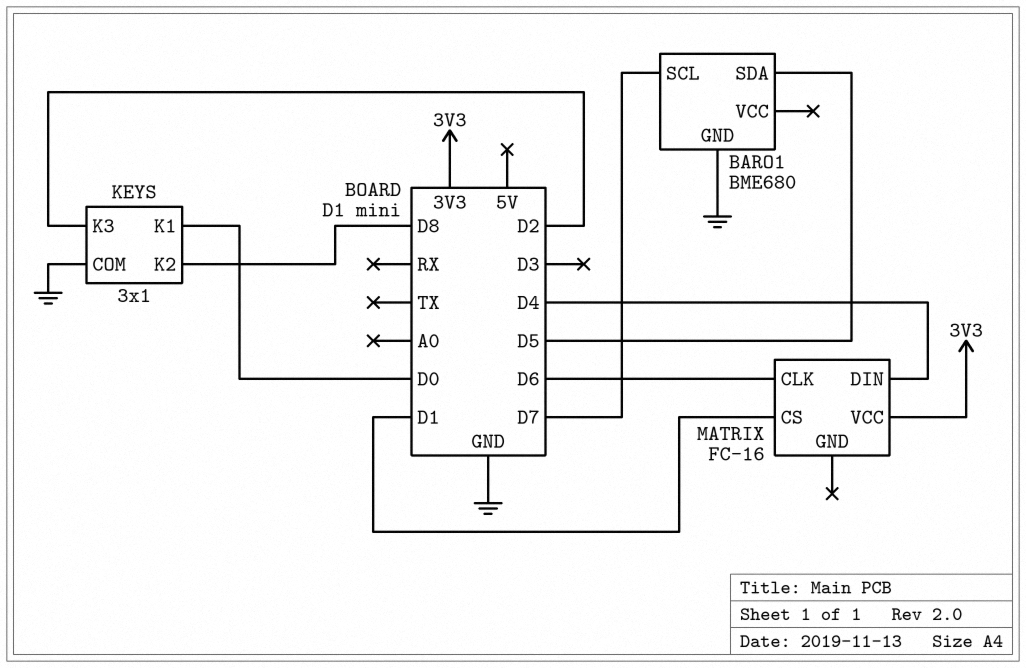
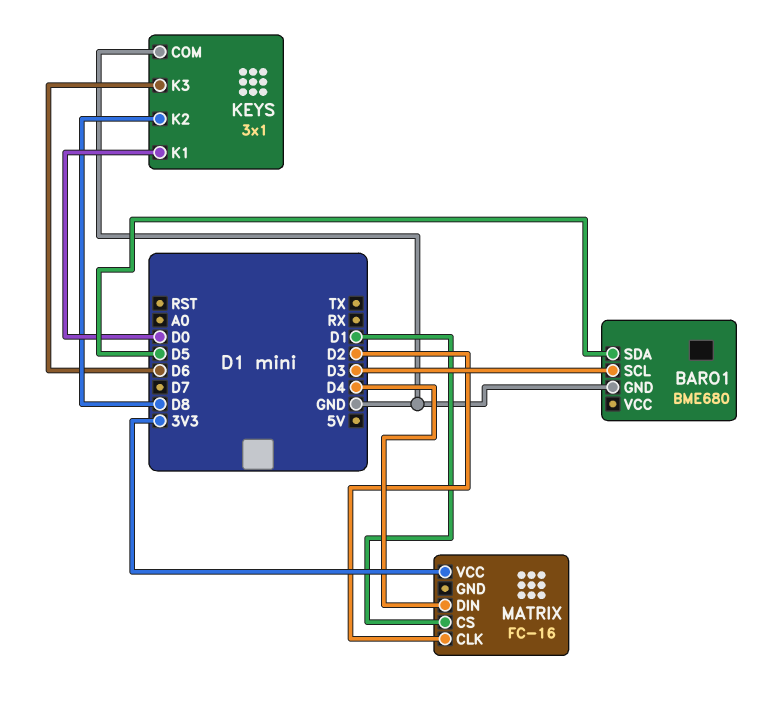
BARO1 pin SCL: D7 -> D3
KEYS pin K3: D2 -> D6
MATRIX pin CLK: D6 -> D2

